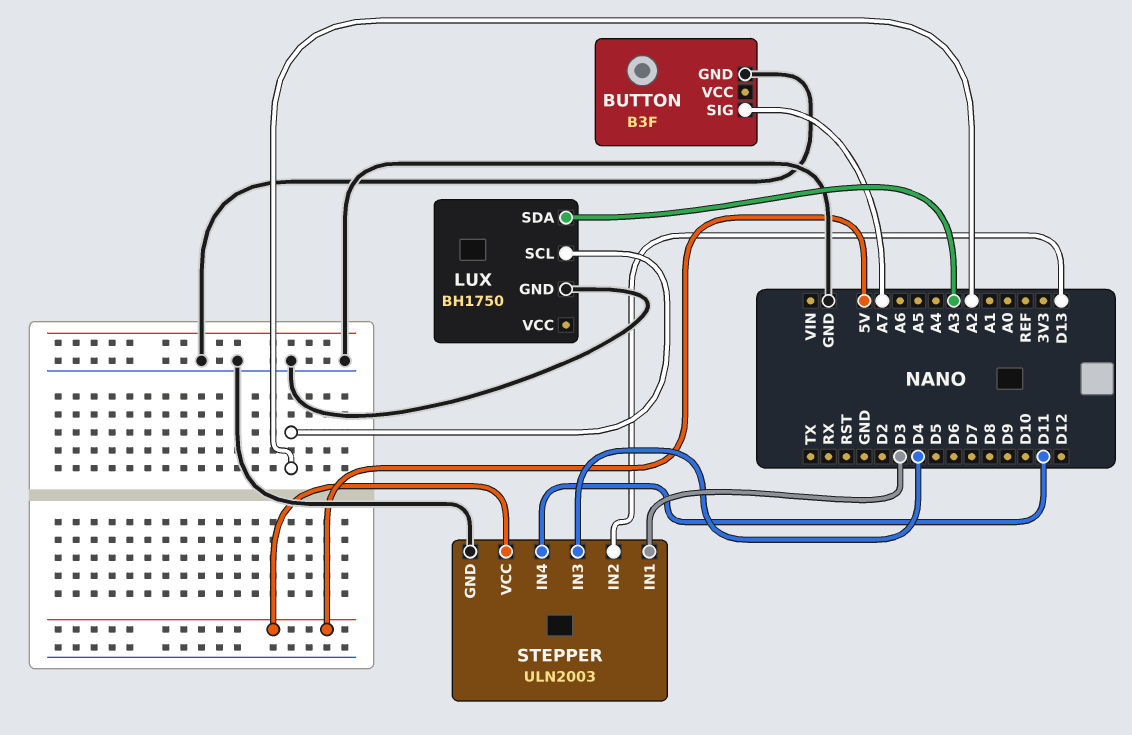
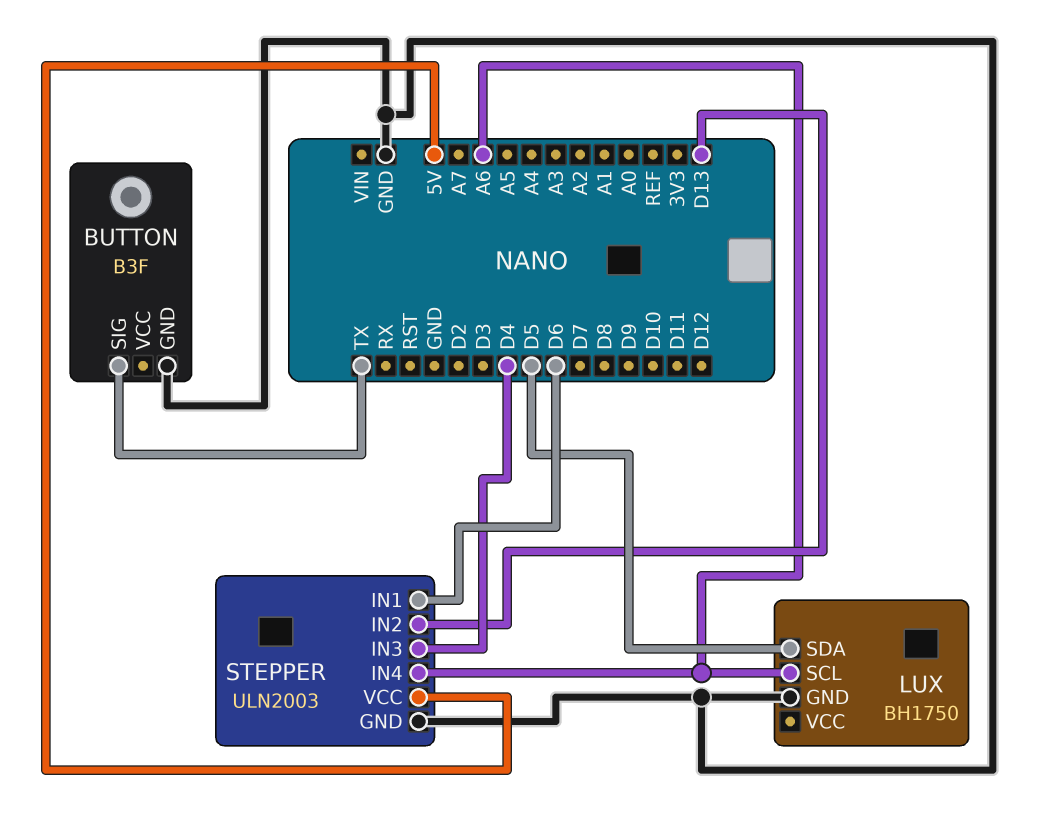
BUTTON pin SIG: A7 -> TX
LUX pin SCL: A2 -> A6
LUX pin SDA: A3 -> D5
STEPPER pin IN1: D3 -> D6
STEPPER pin IN4: D11 -> A6

